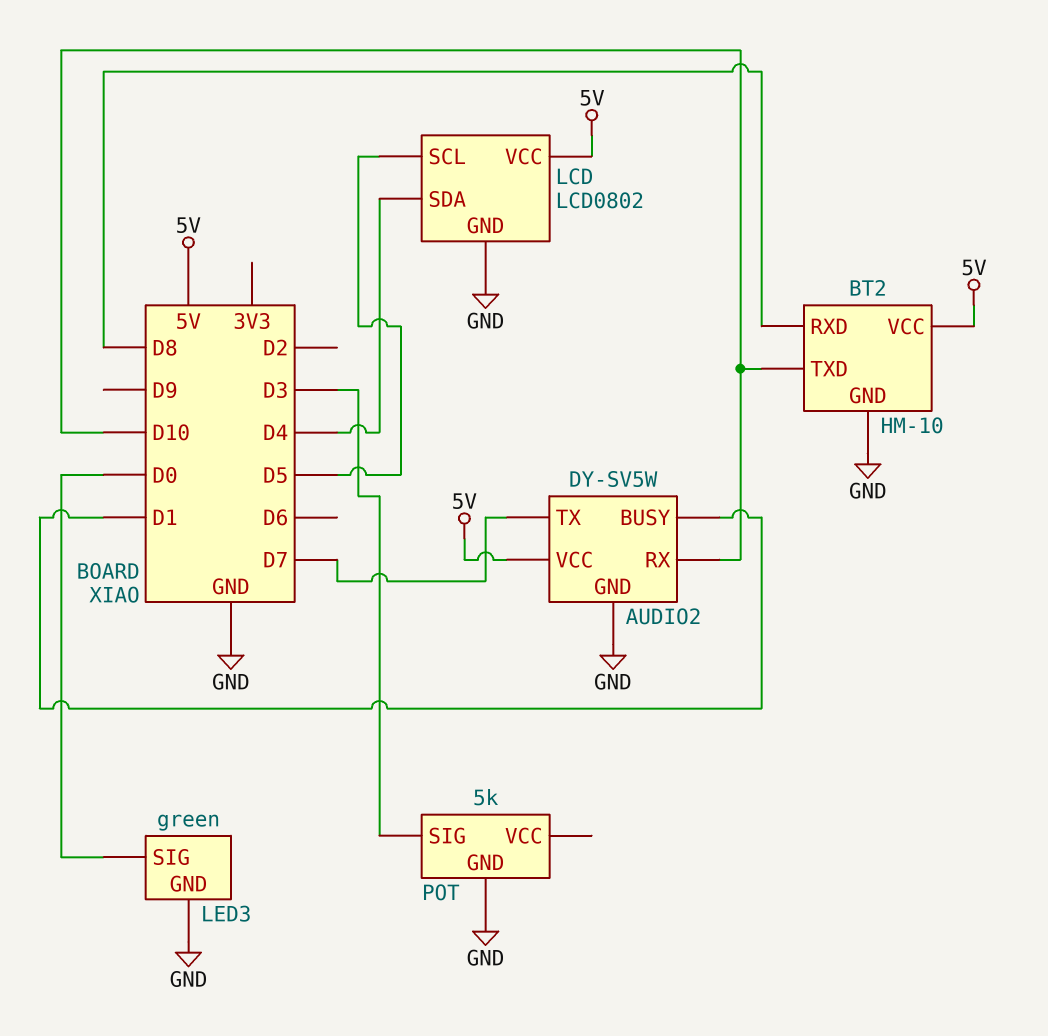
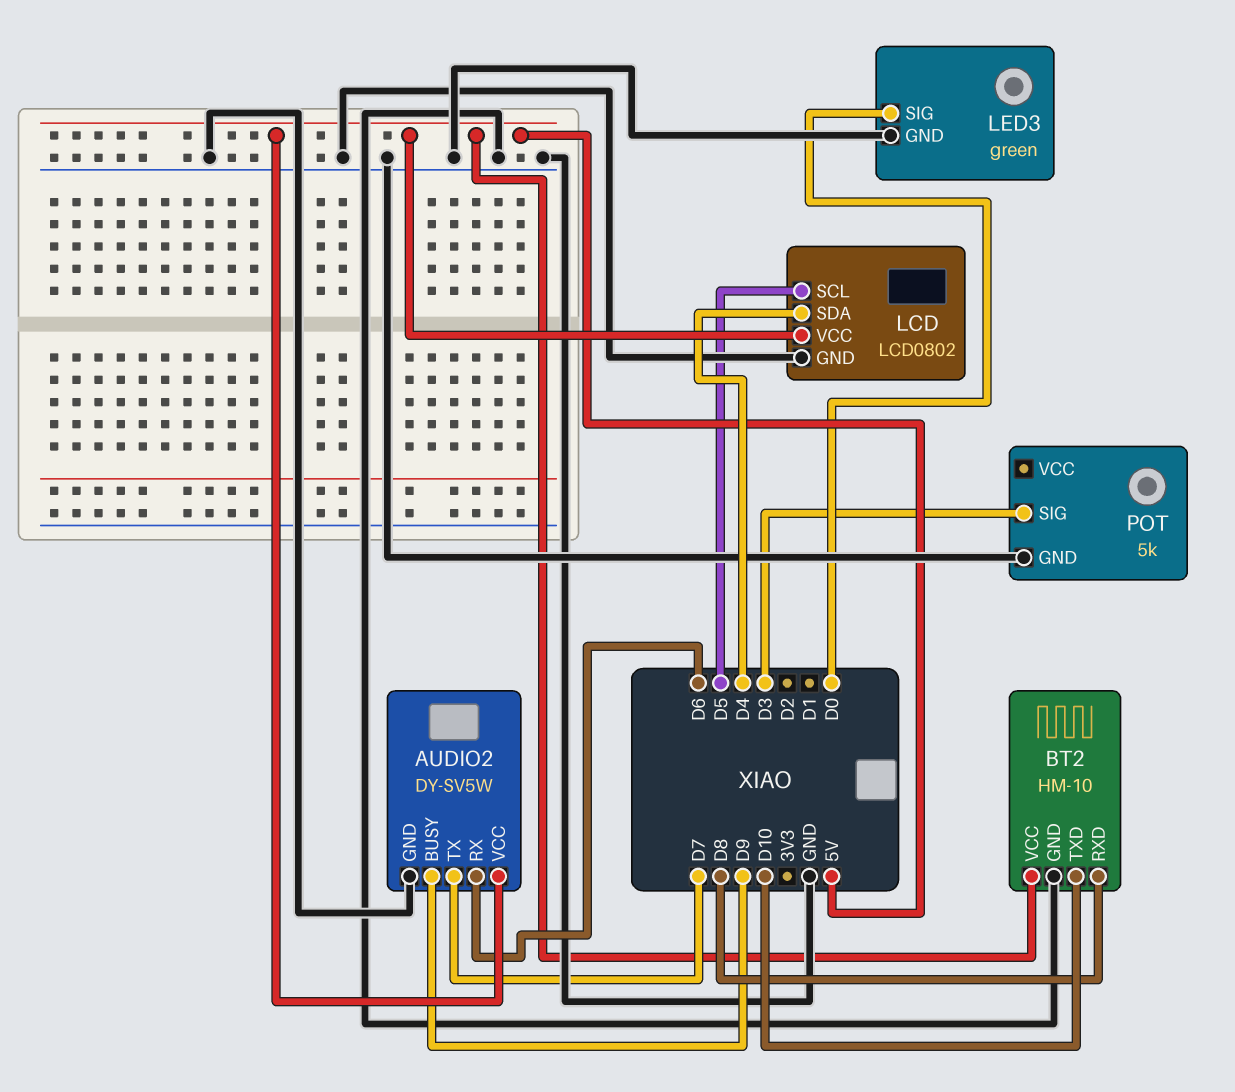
AUDIO2 pin BUSY: D1 -> D9
AUDIO2 pin RX: D10 -> D6

